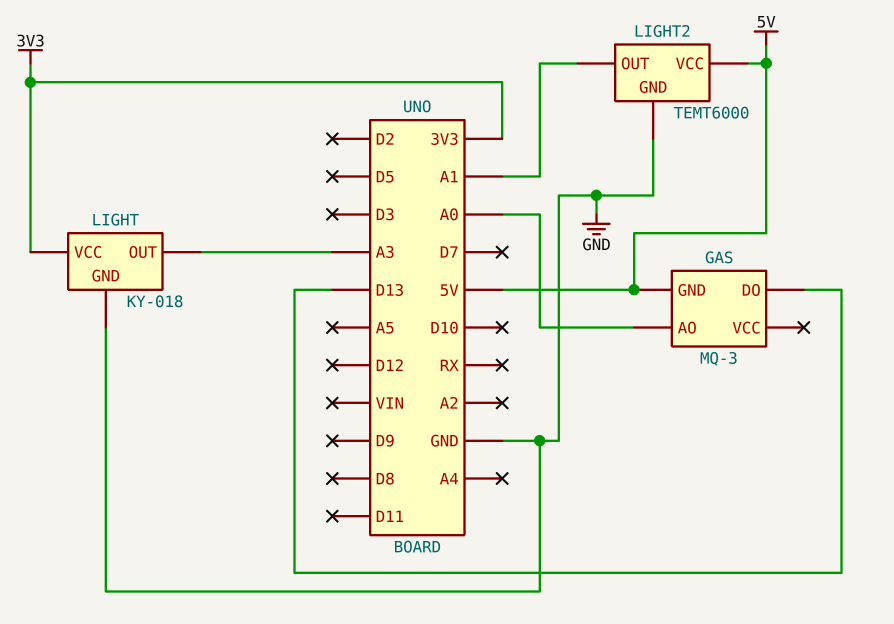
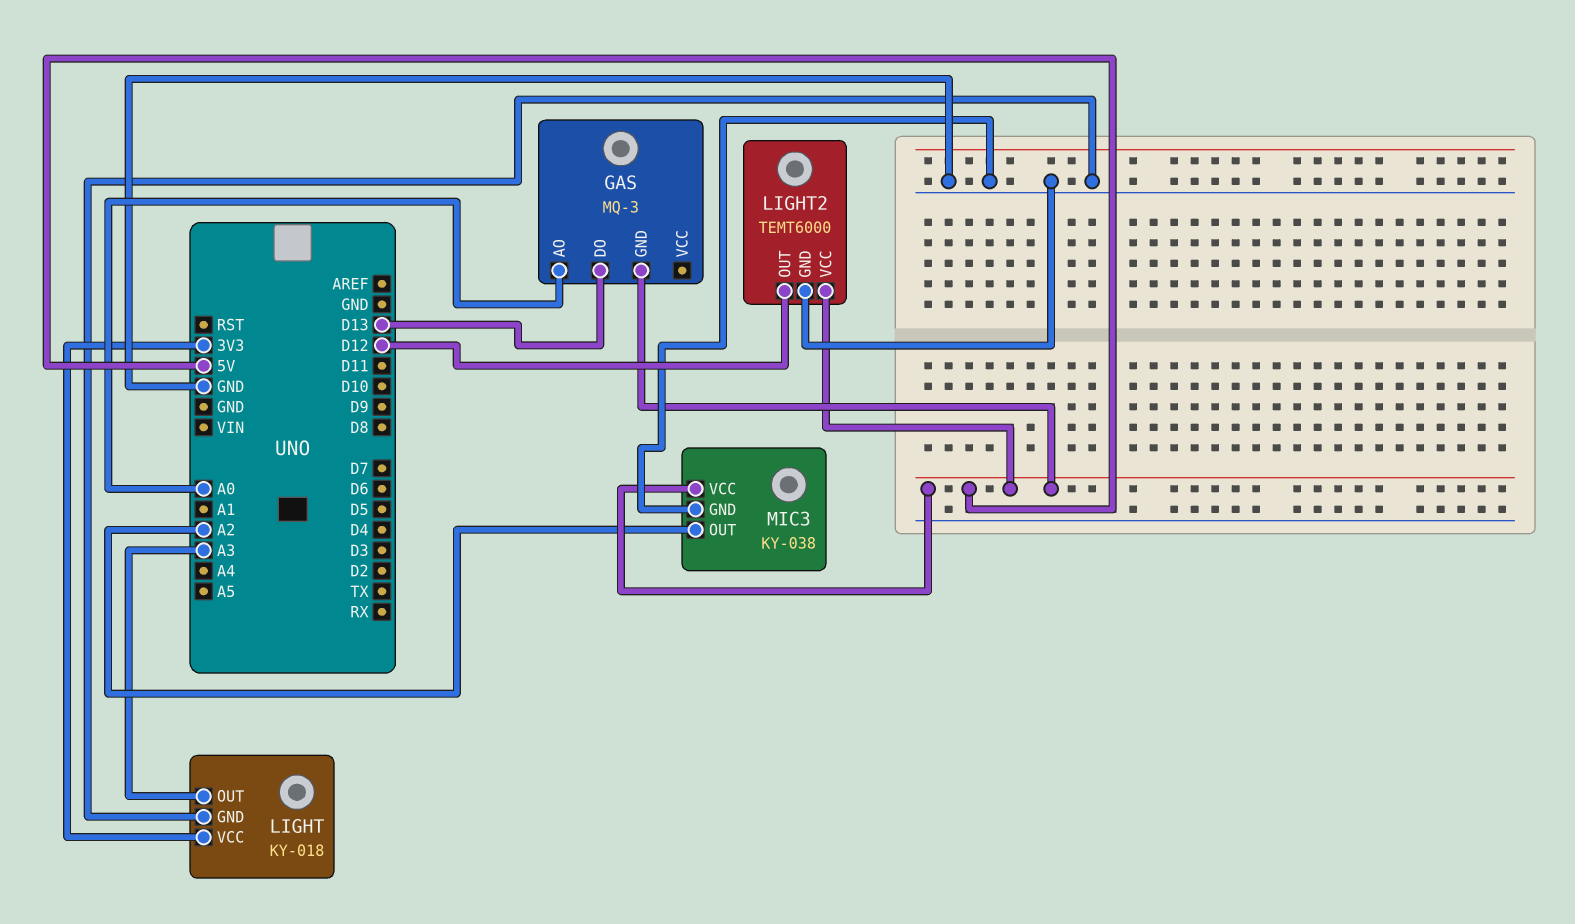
LIGHT2 pin OUT: A1 -> D12
MIC3: none -> KY-038
MIC3 pin GND: none -> GND
MIC3 pin OUT: none -> A2
MIC3 pin VCC: none -> 5V

